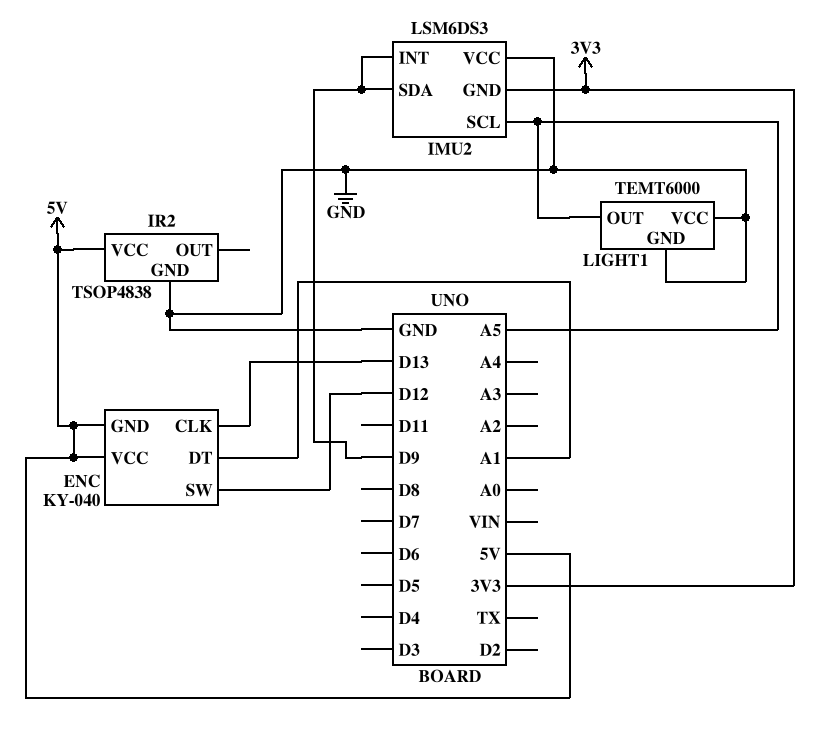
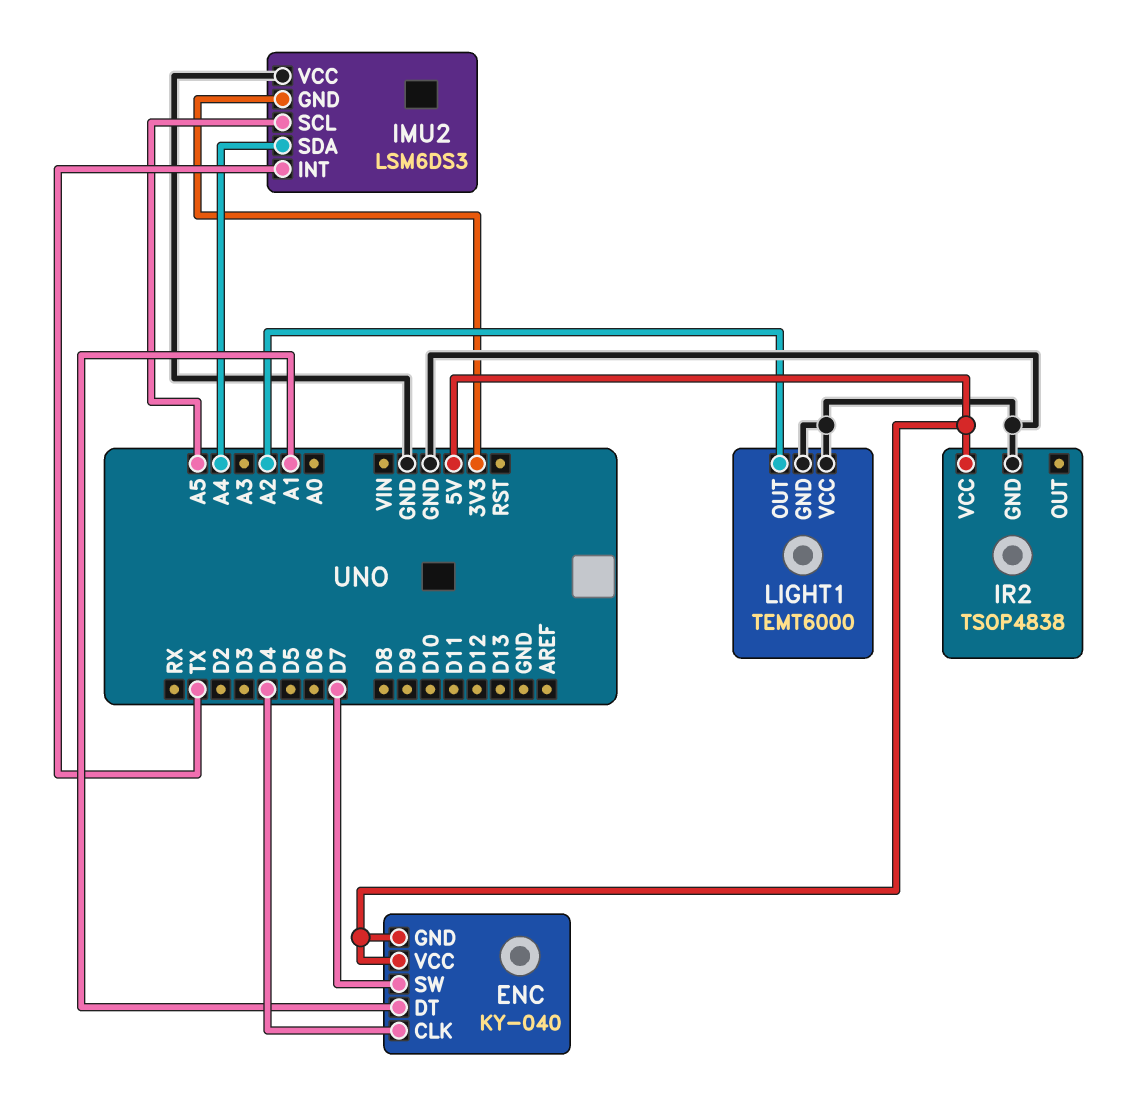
ENC pin CLK: D13 -> D4
ENC pin SW: D12 -> D7
IMU2 pin INT: D9 -> TX
IMU2 pin SDA: D9 -> A4
LIGHT1 pin OUT: A5 -> A2

